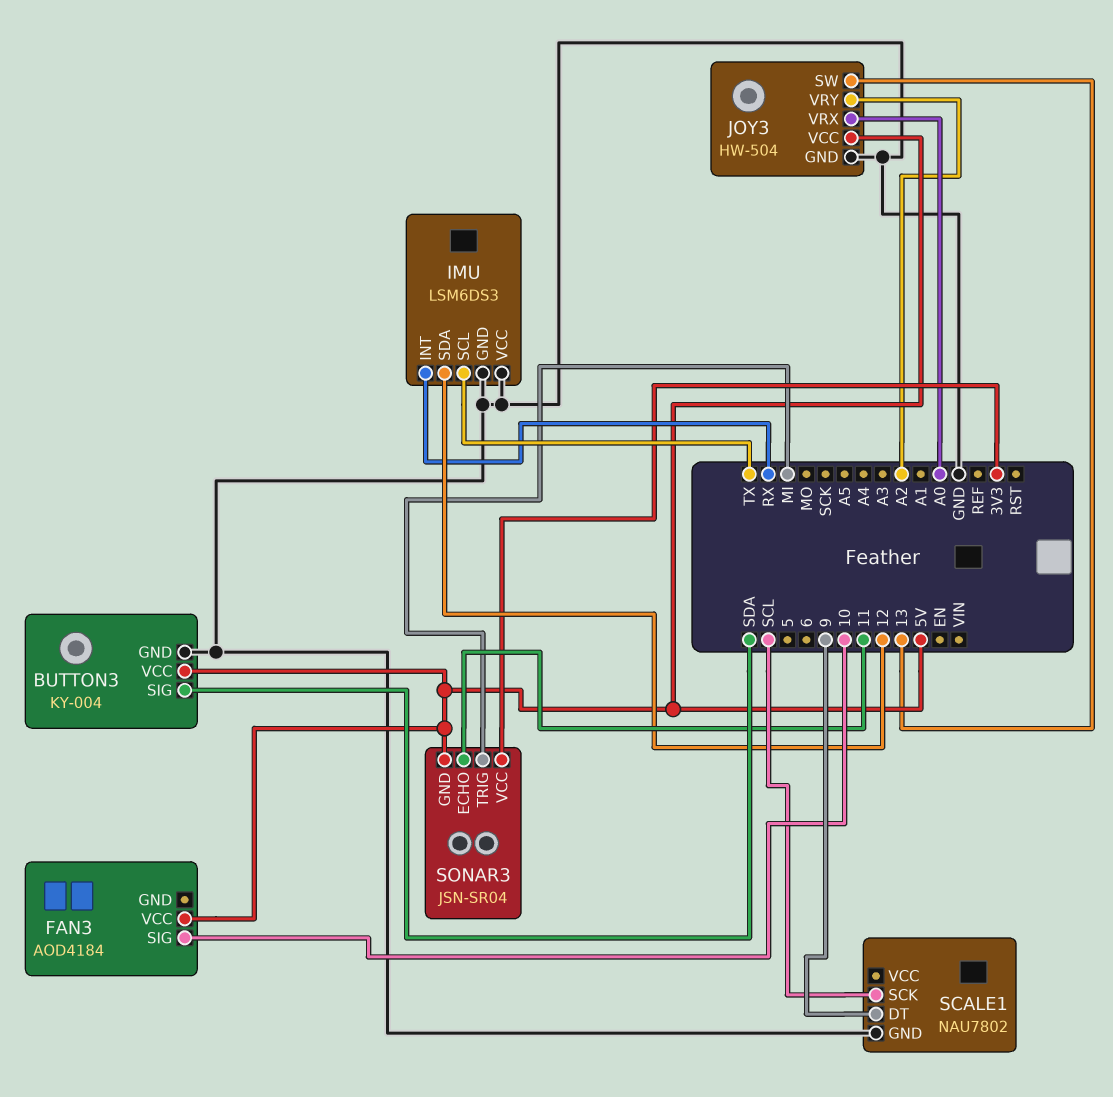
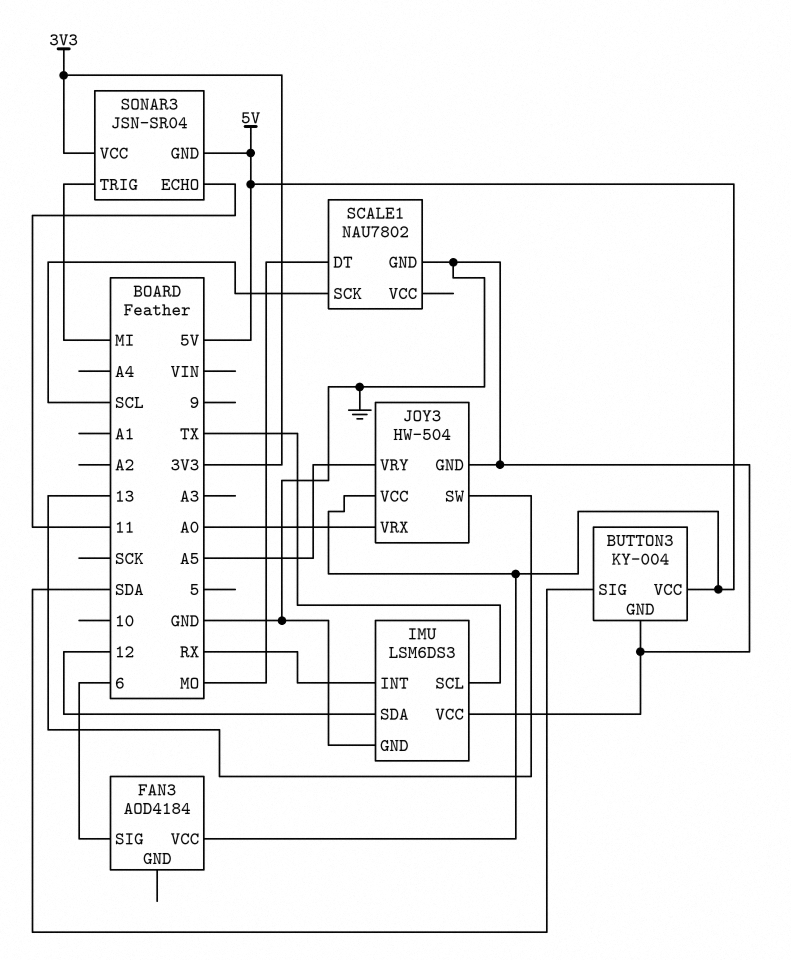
FAN3 pin SIG: 10 -> 6
JOY3 pin VRY: A2 -> A5
SCALE1 pin DT: 9 -> MO

